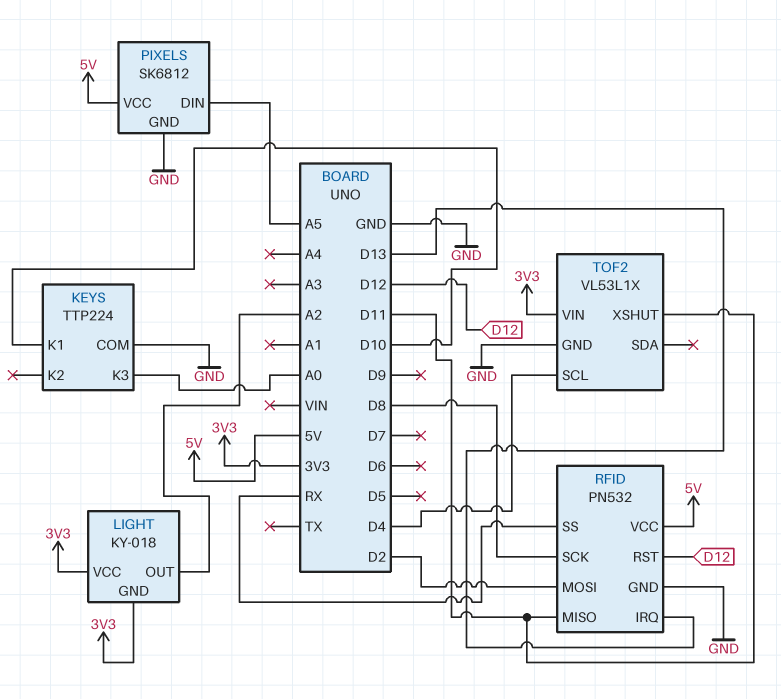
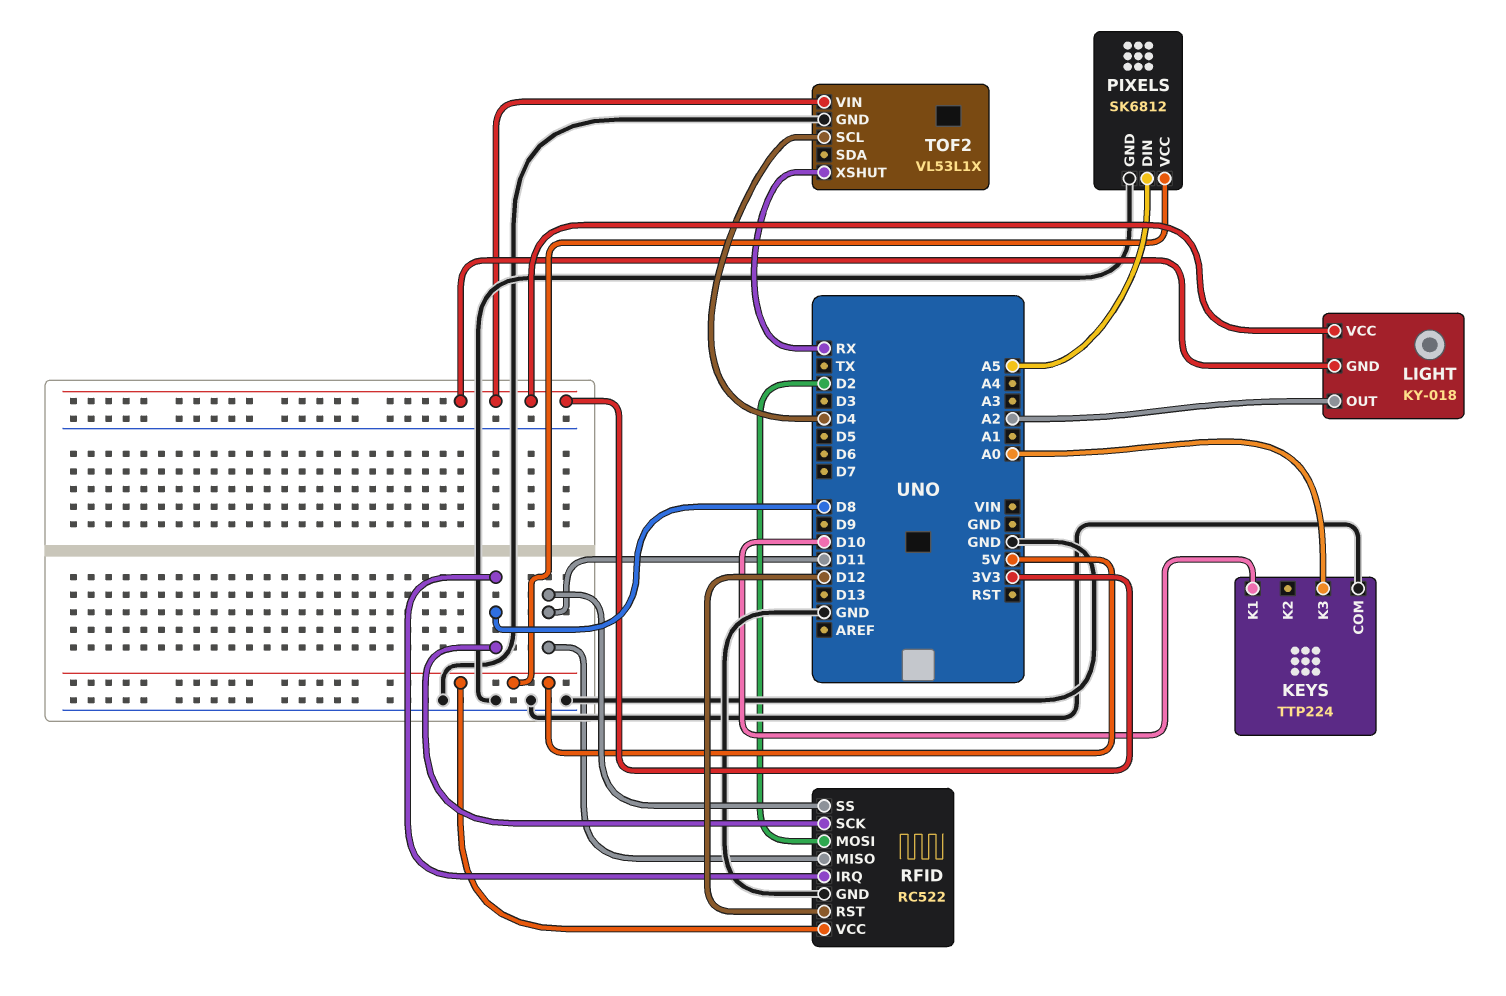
RFID: PN532 -> RC522
RFID pin IRQ: D13 -> D8
RFID pin SS: RX -> D11
TOF2 pin XSHUT: D11 -> RX

